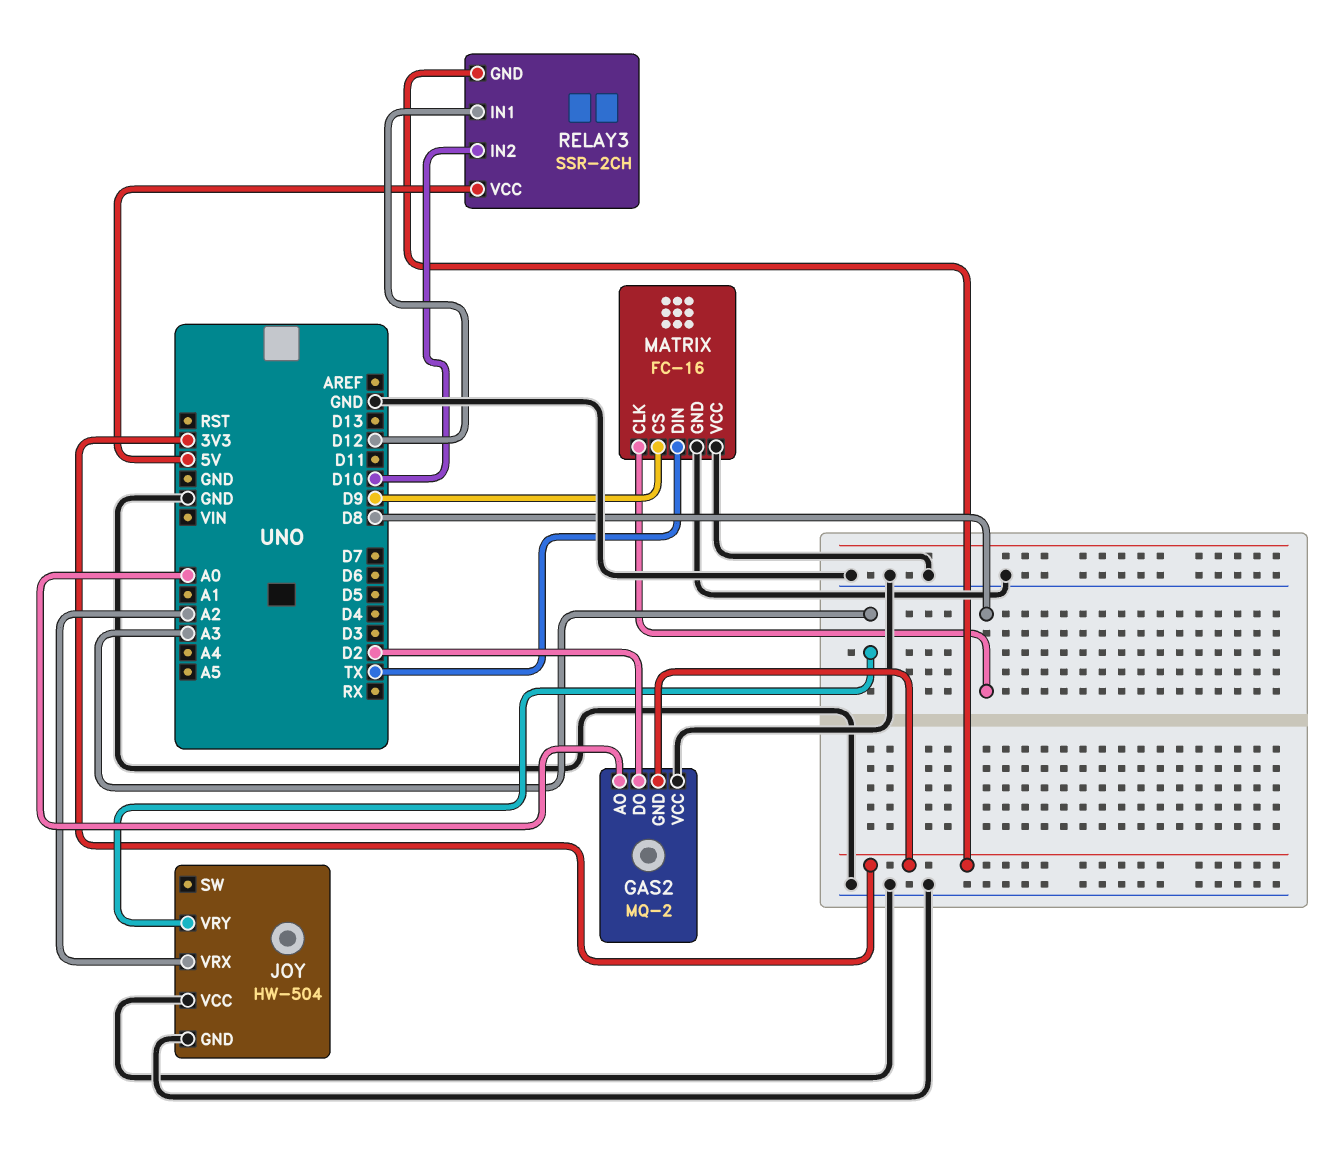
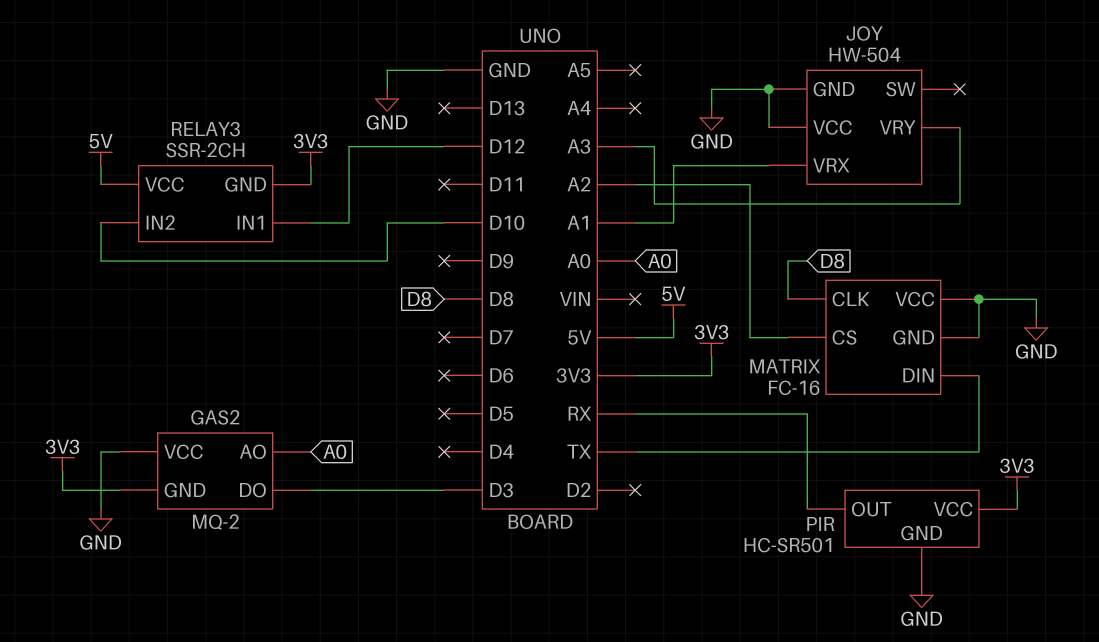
GAS2 pin DO: D2 -> D3
JOY pin VRX: A2 -> A1
MATRIX pin CS: D9 -> A2
PIR: none -> HC-SR501
PIR pin GND: none -> GND
PIR pin OUT: none -> RX
PIR pin VCC: none -> 3V3

